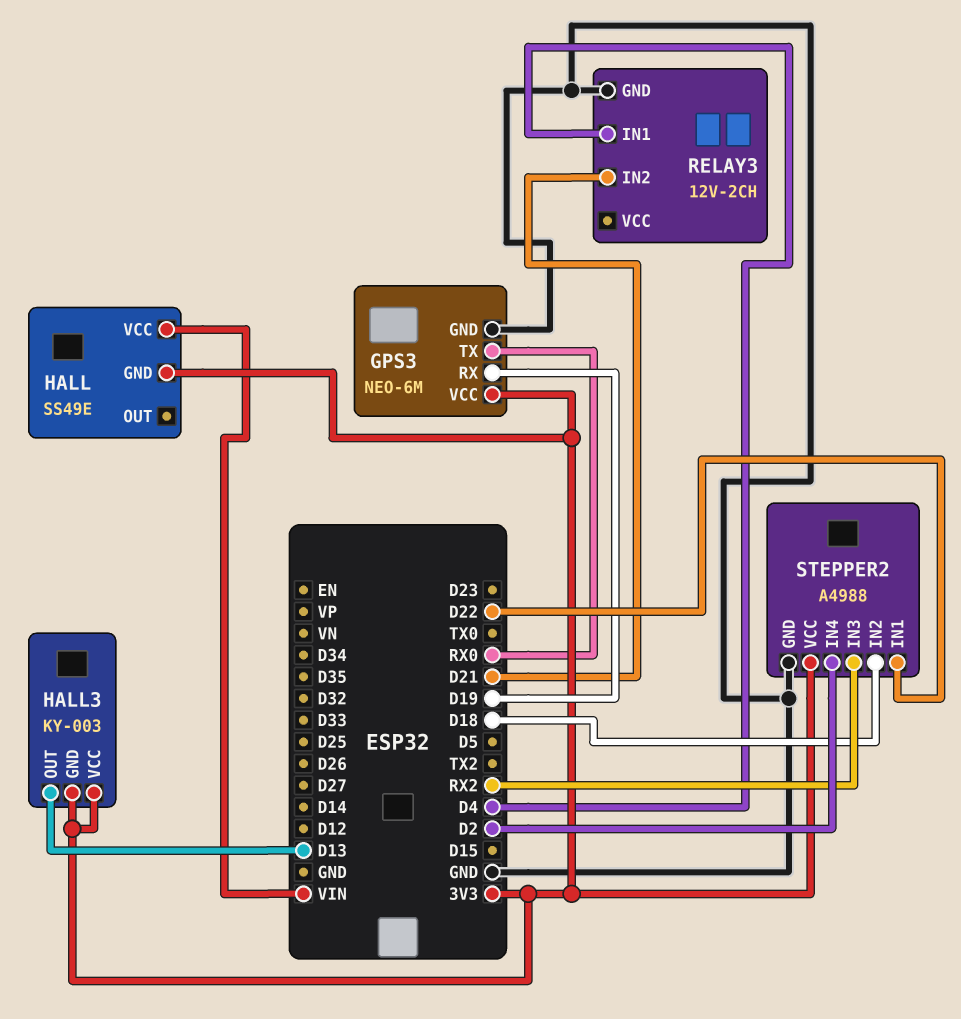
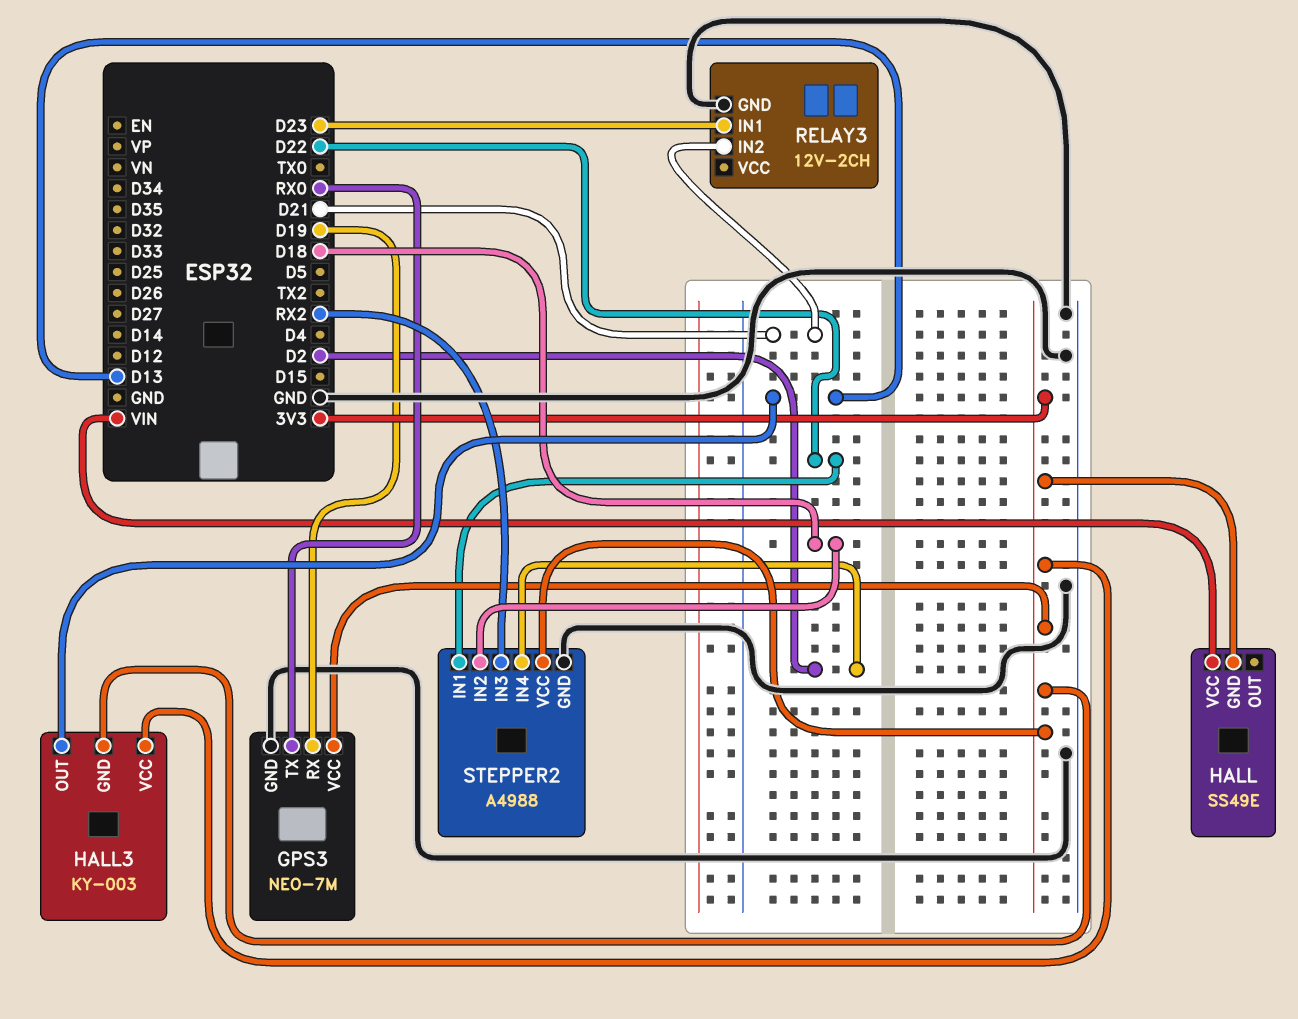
GPS3: NEO-6M -> NEO-7M
RELAY3 pin IN1: D4 -> D23

